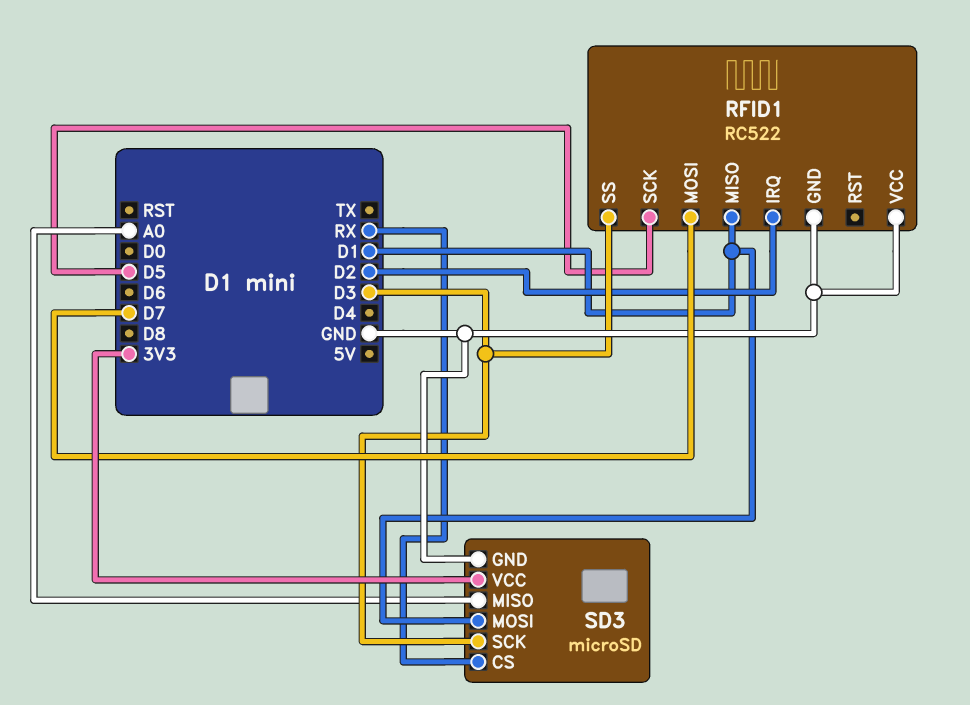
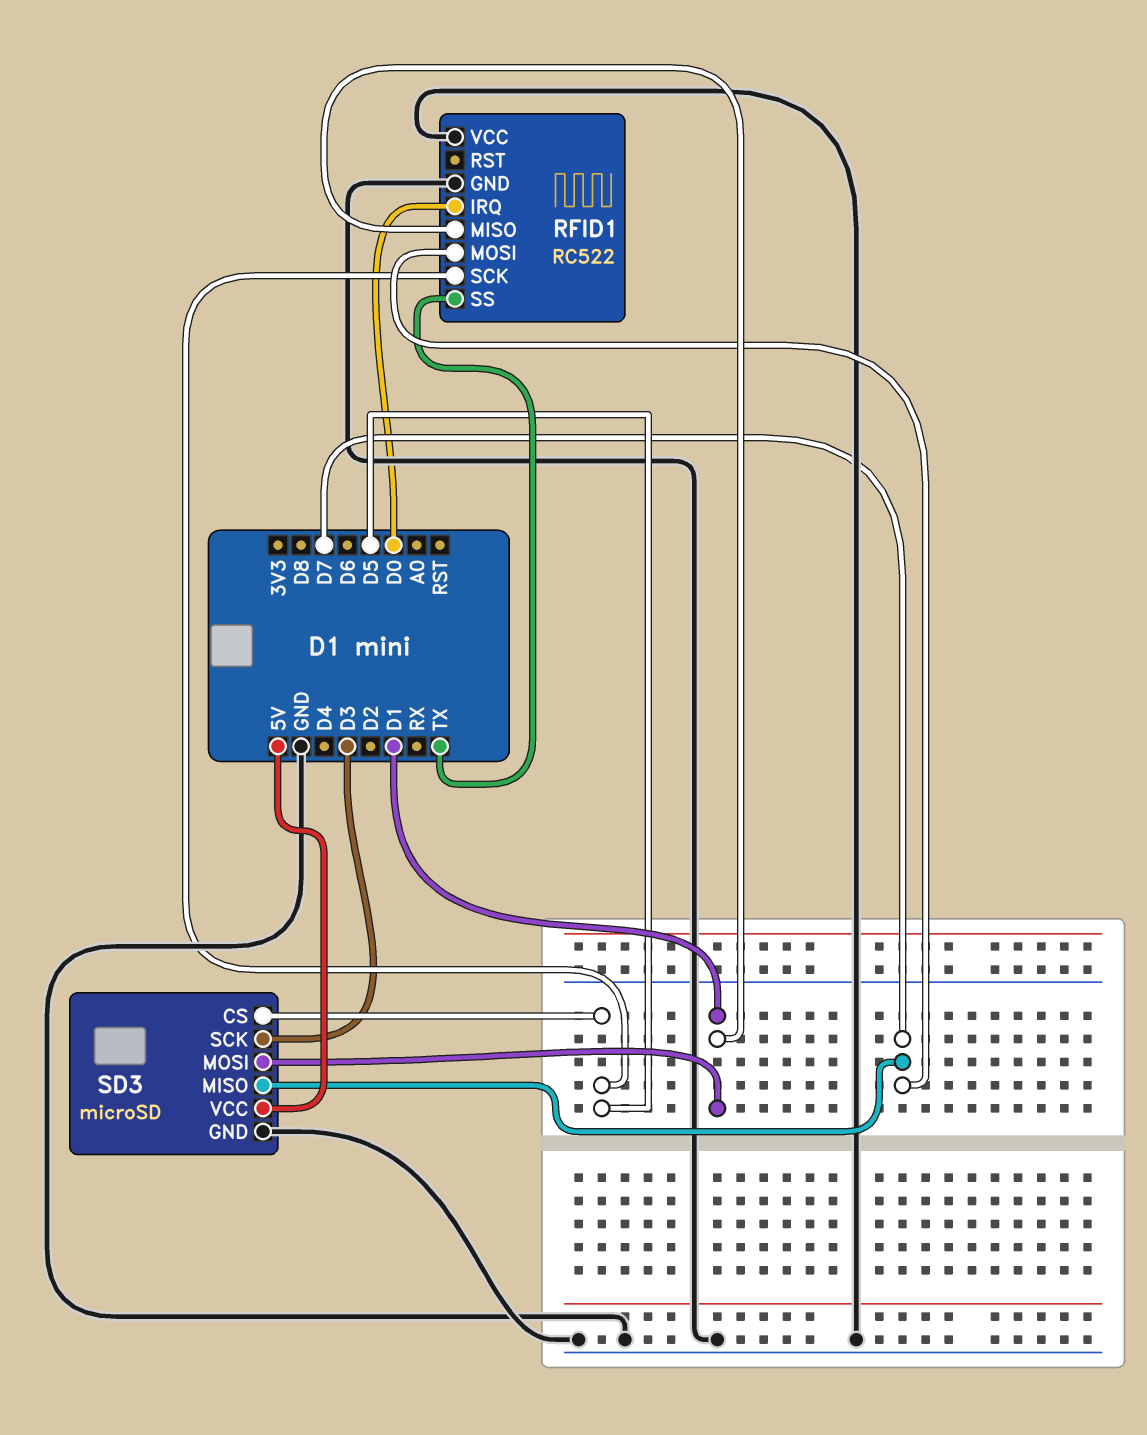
RFID1 pin IRQ: D2 -> D0
RFID1 pin SS: D3 -> TX
SD3 pin CS: RX -> D5
SD3 pin MISO: A0 -> D7
SD3 pin VCC: 3V3 -> 5V

